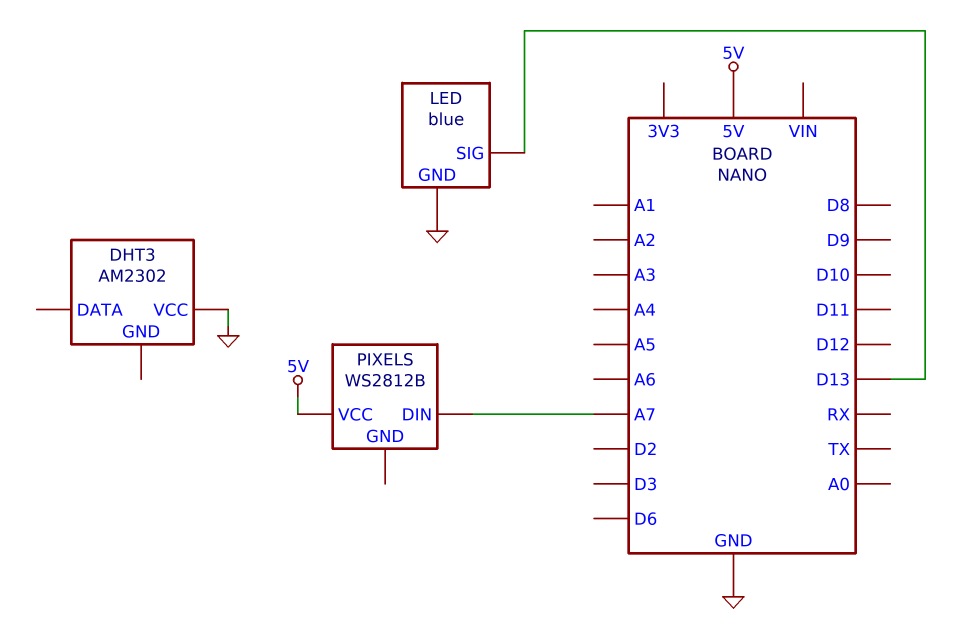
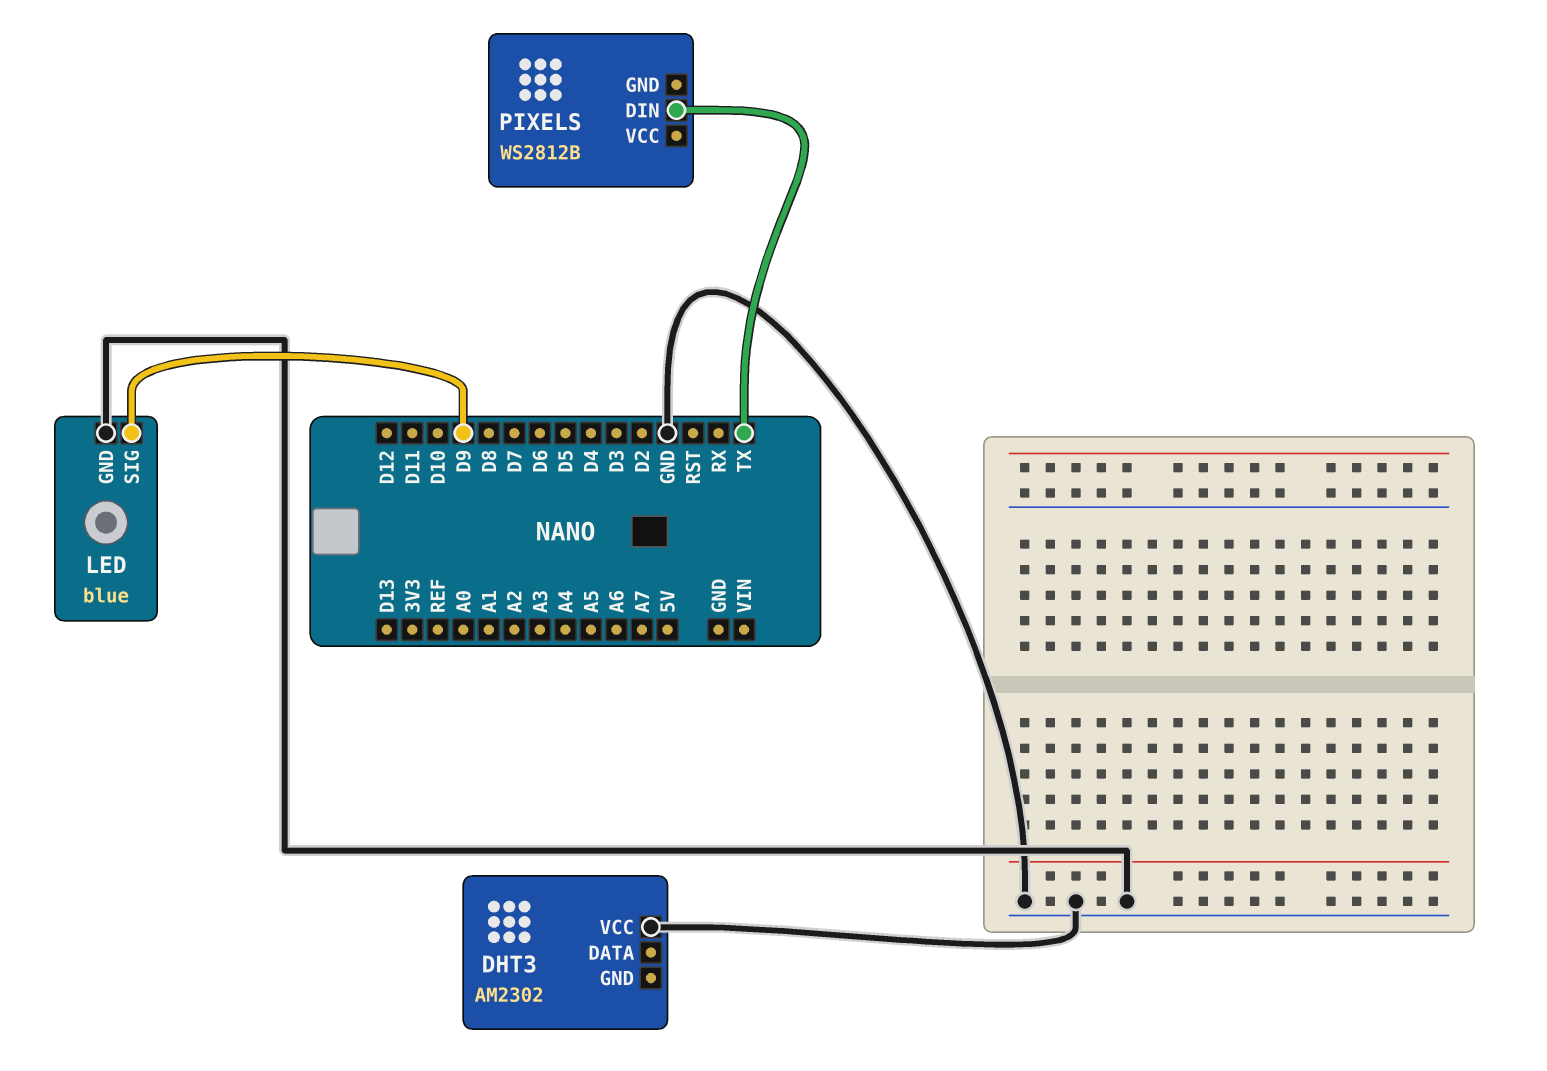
LED pin SIG: D13 -> D9
PIXELS pin DIN: A7 -> TX
PIXELS pin VCC: 5V -> none

